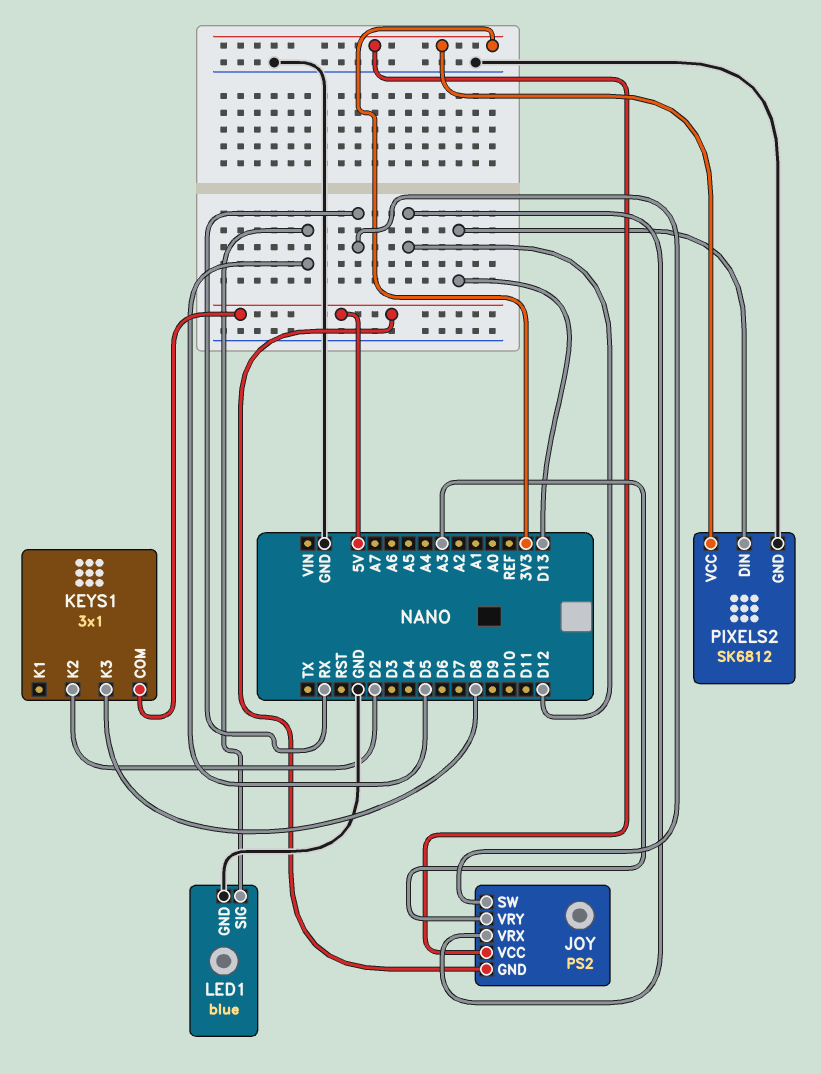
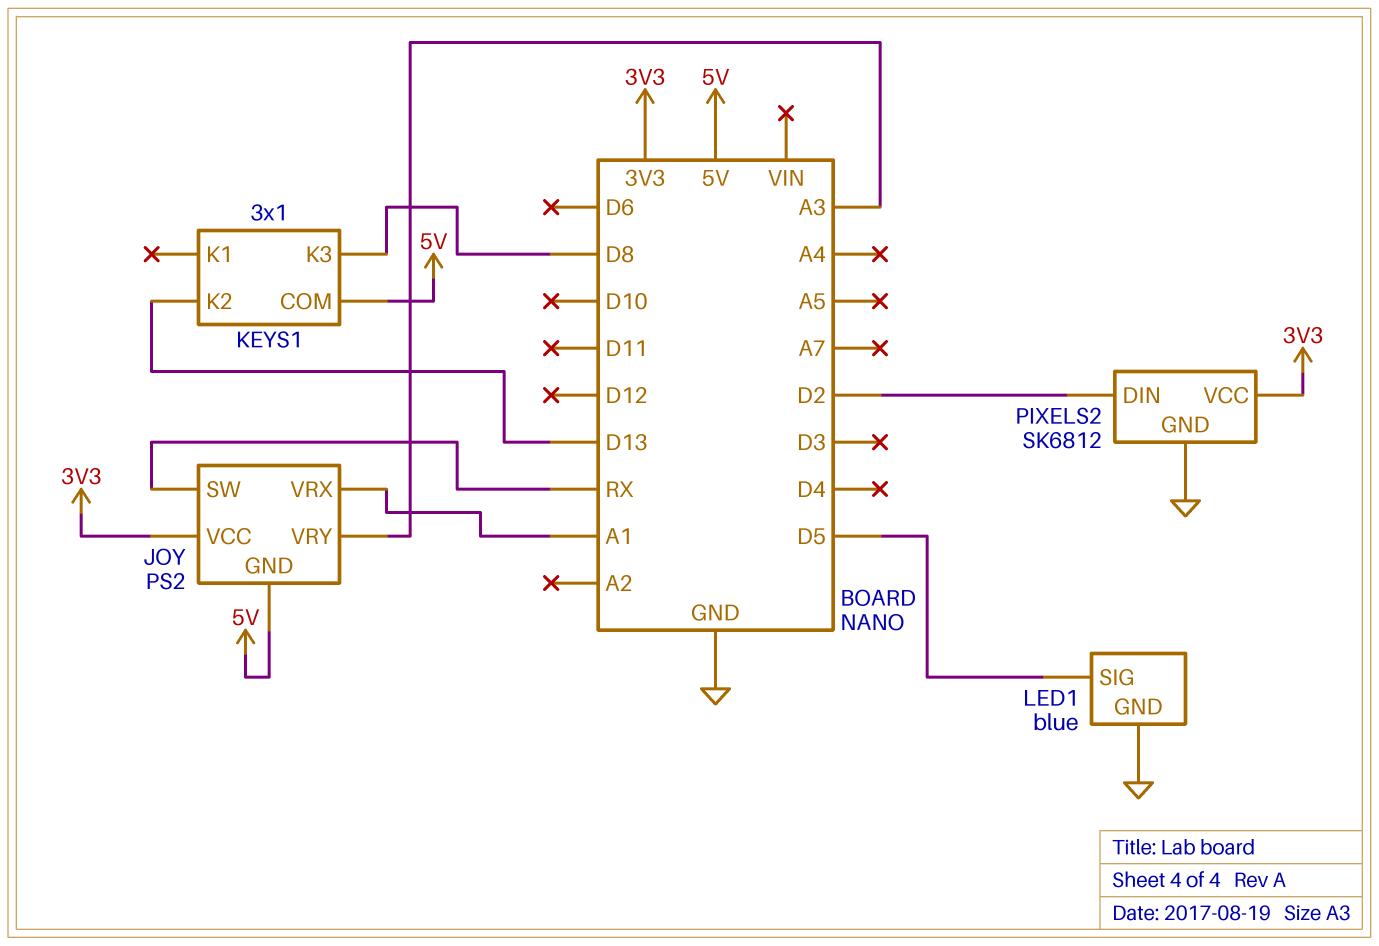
JOY pin VRX: D12 -> A1
KEYS1 pin K2: D2 -> D13
PIXELS2 pin DIN: D13 -> D2

